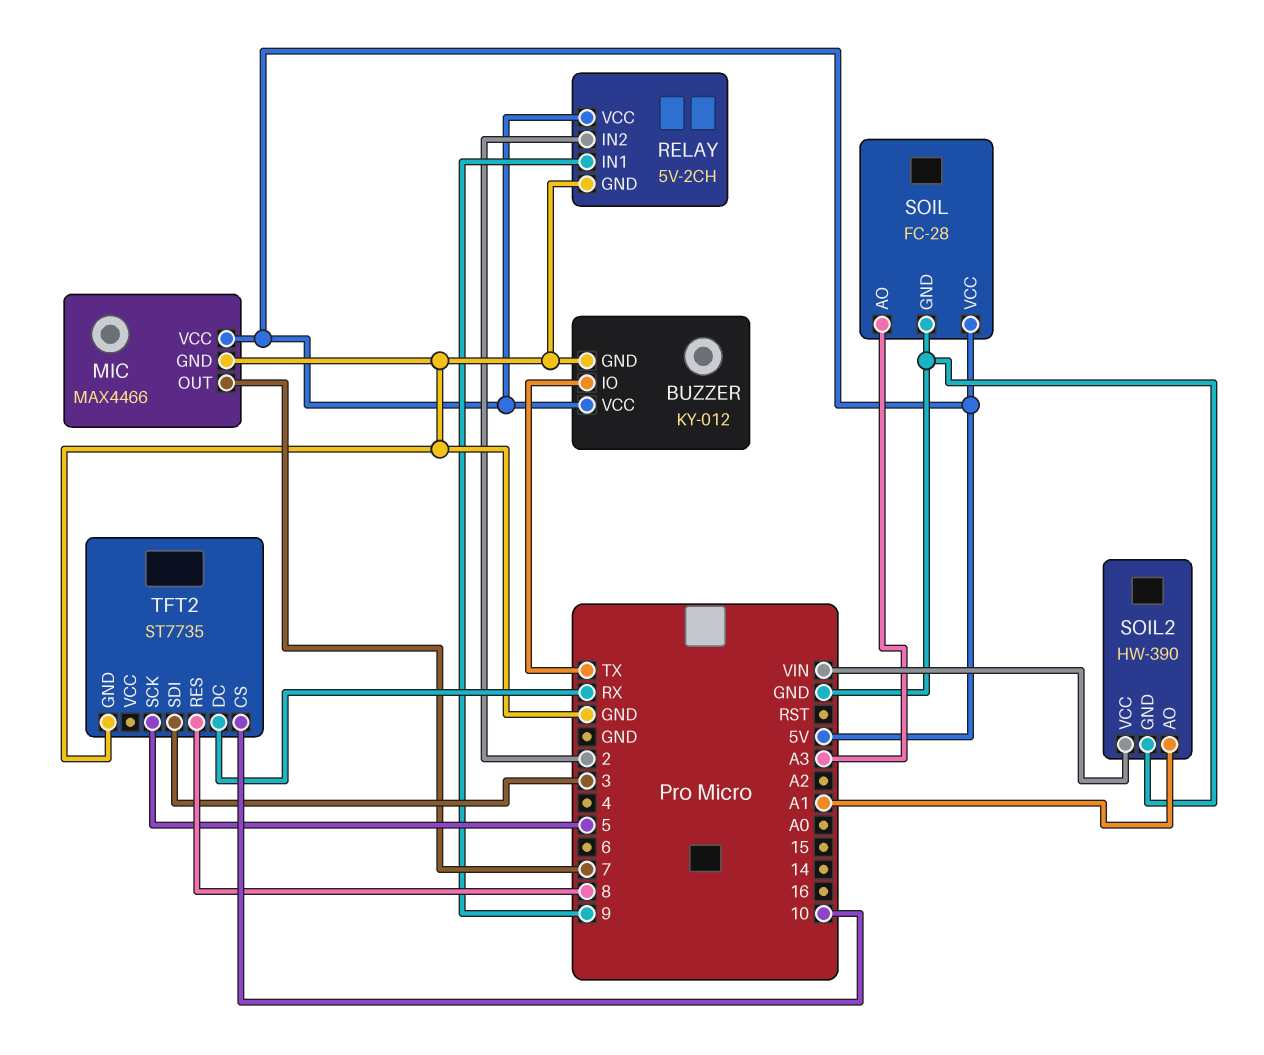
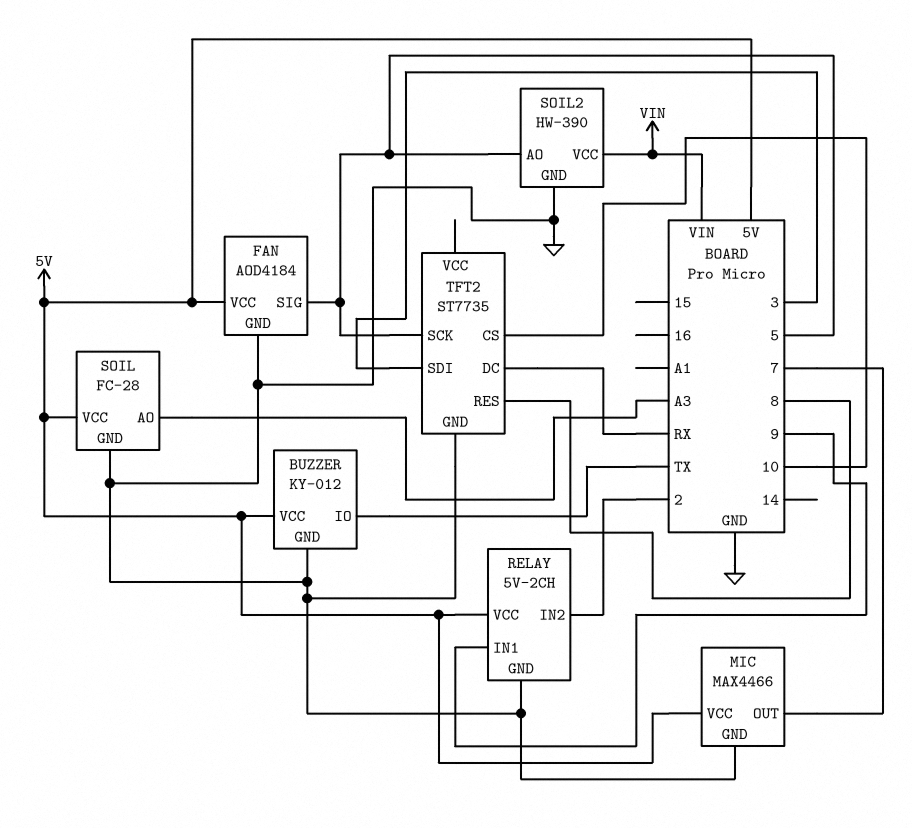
FAN: none -> AOD4184
FAN pin GND: none -> GND
FAN pin SIG: none -> 5
FAN pin VCC: none -> 5V
SOIL2 pin AO: A1 -> 5

